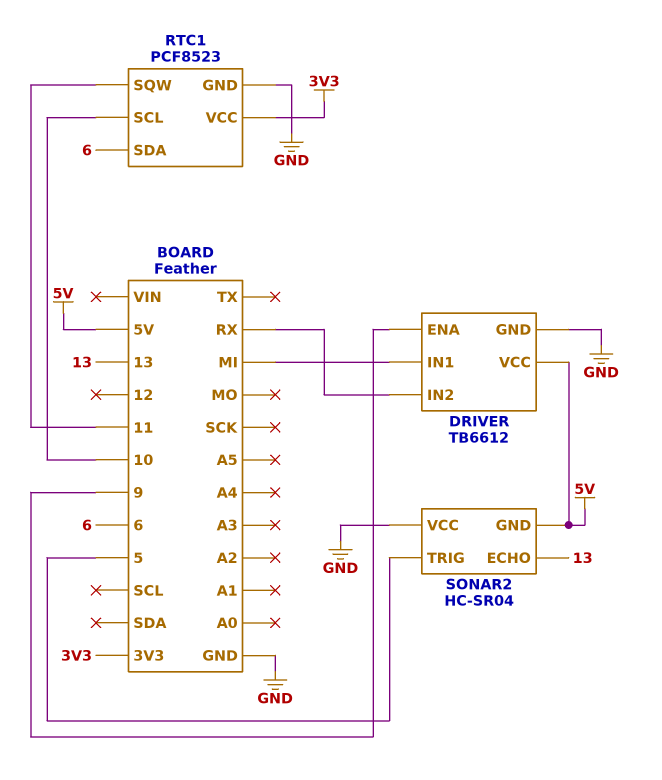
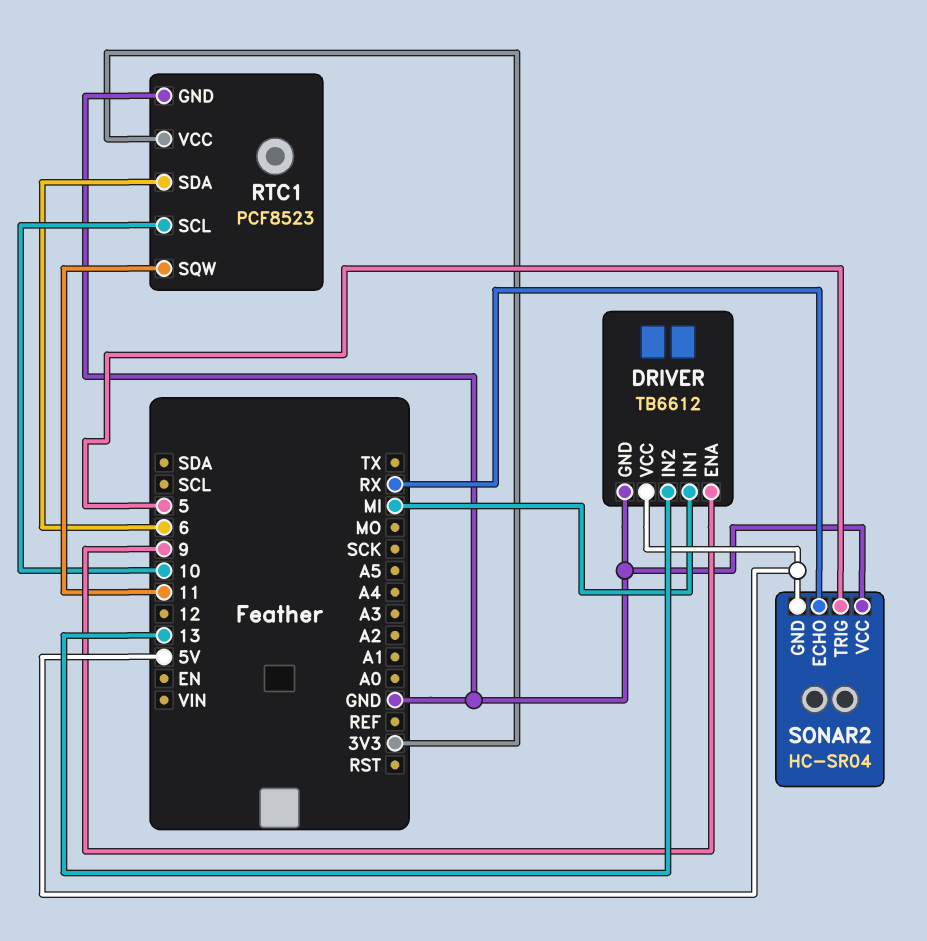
DRIVER pin IN2: RX -> 13
SONAR2 pin ECHO: 13 -> RX

